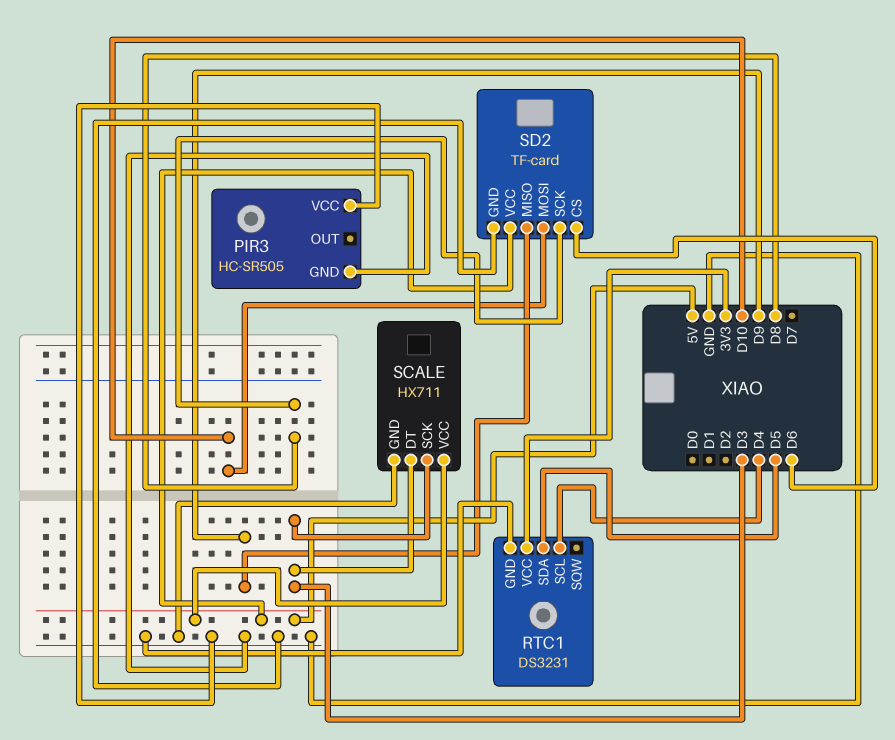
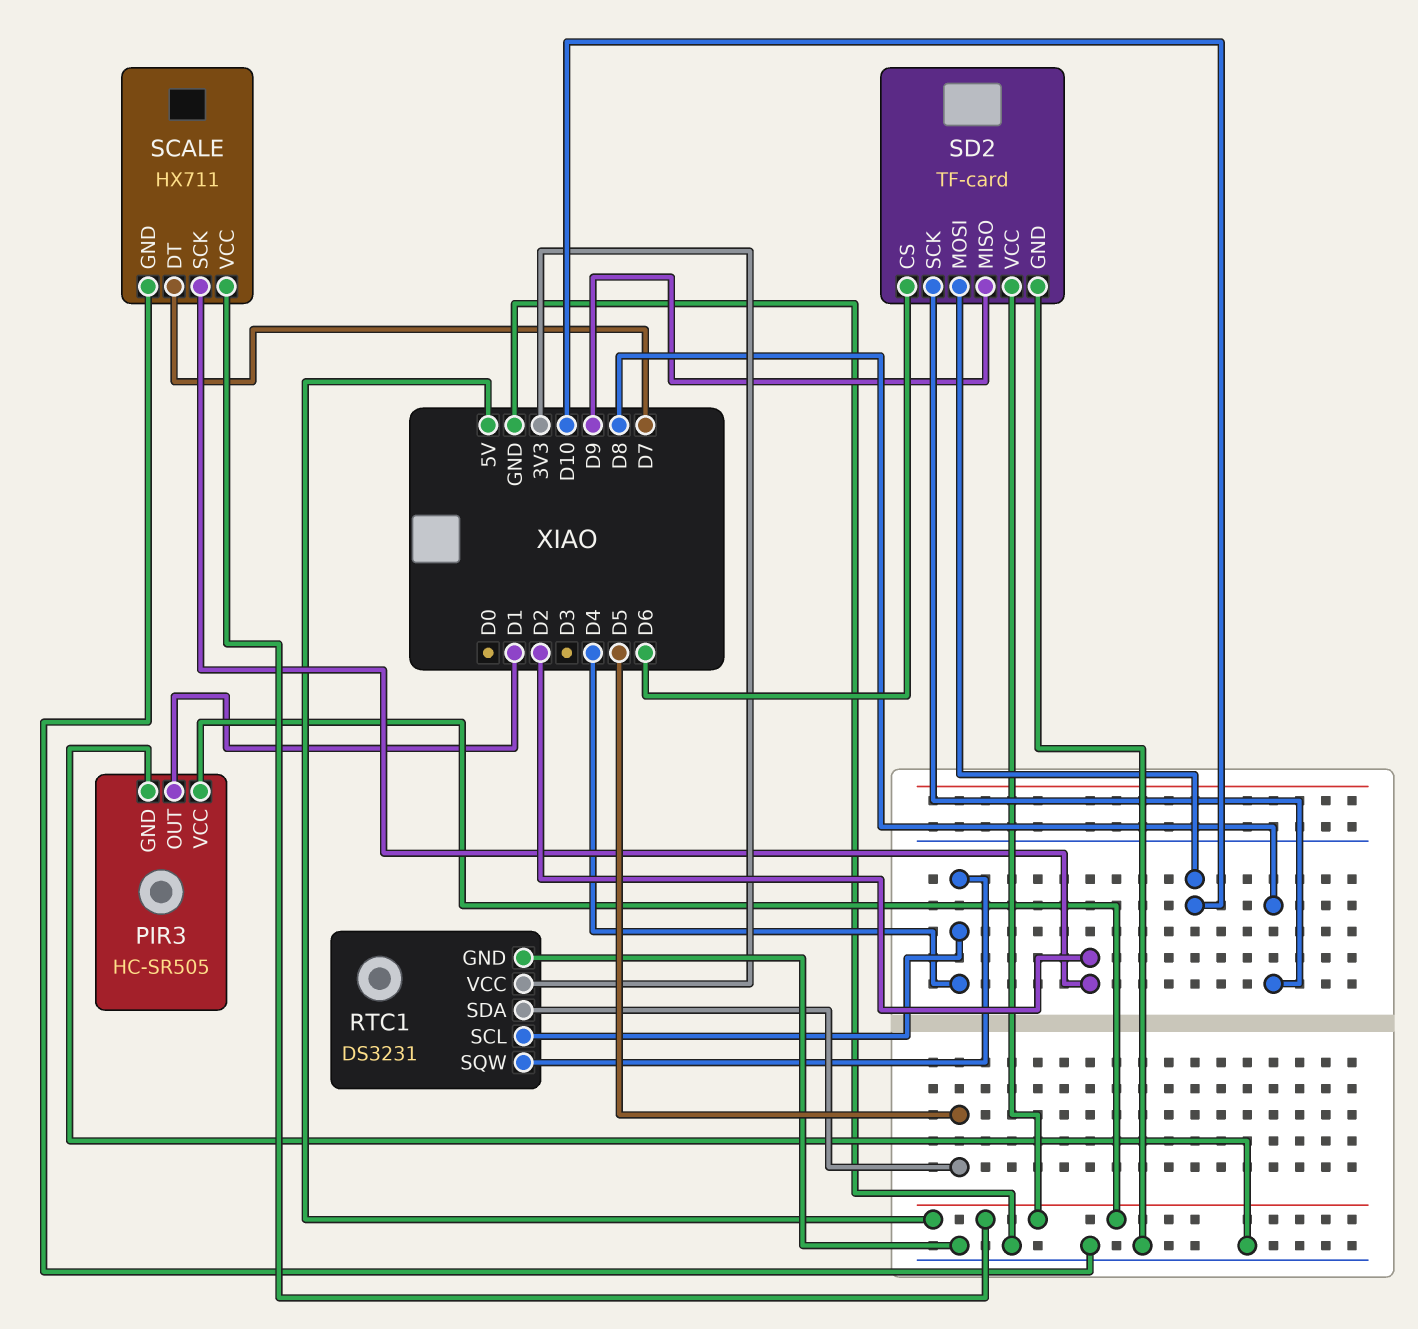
PIR3 pin OUT: none -> D1
PIR3 pin VCC: GND -> 5V
RTC1 pin SQW: none -> D4
SCALE pin DT: D3 -> D7
SCALE pin SCK: D3 -> D2

